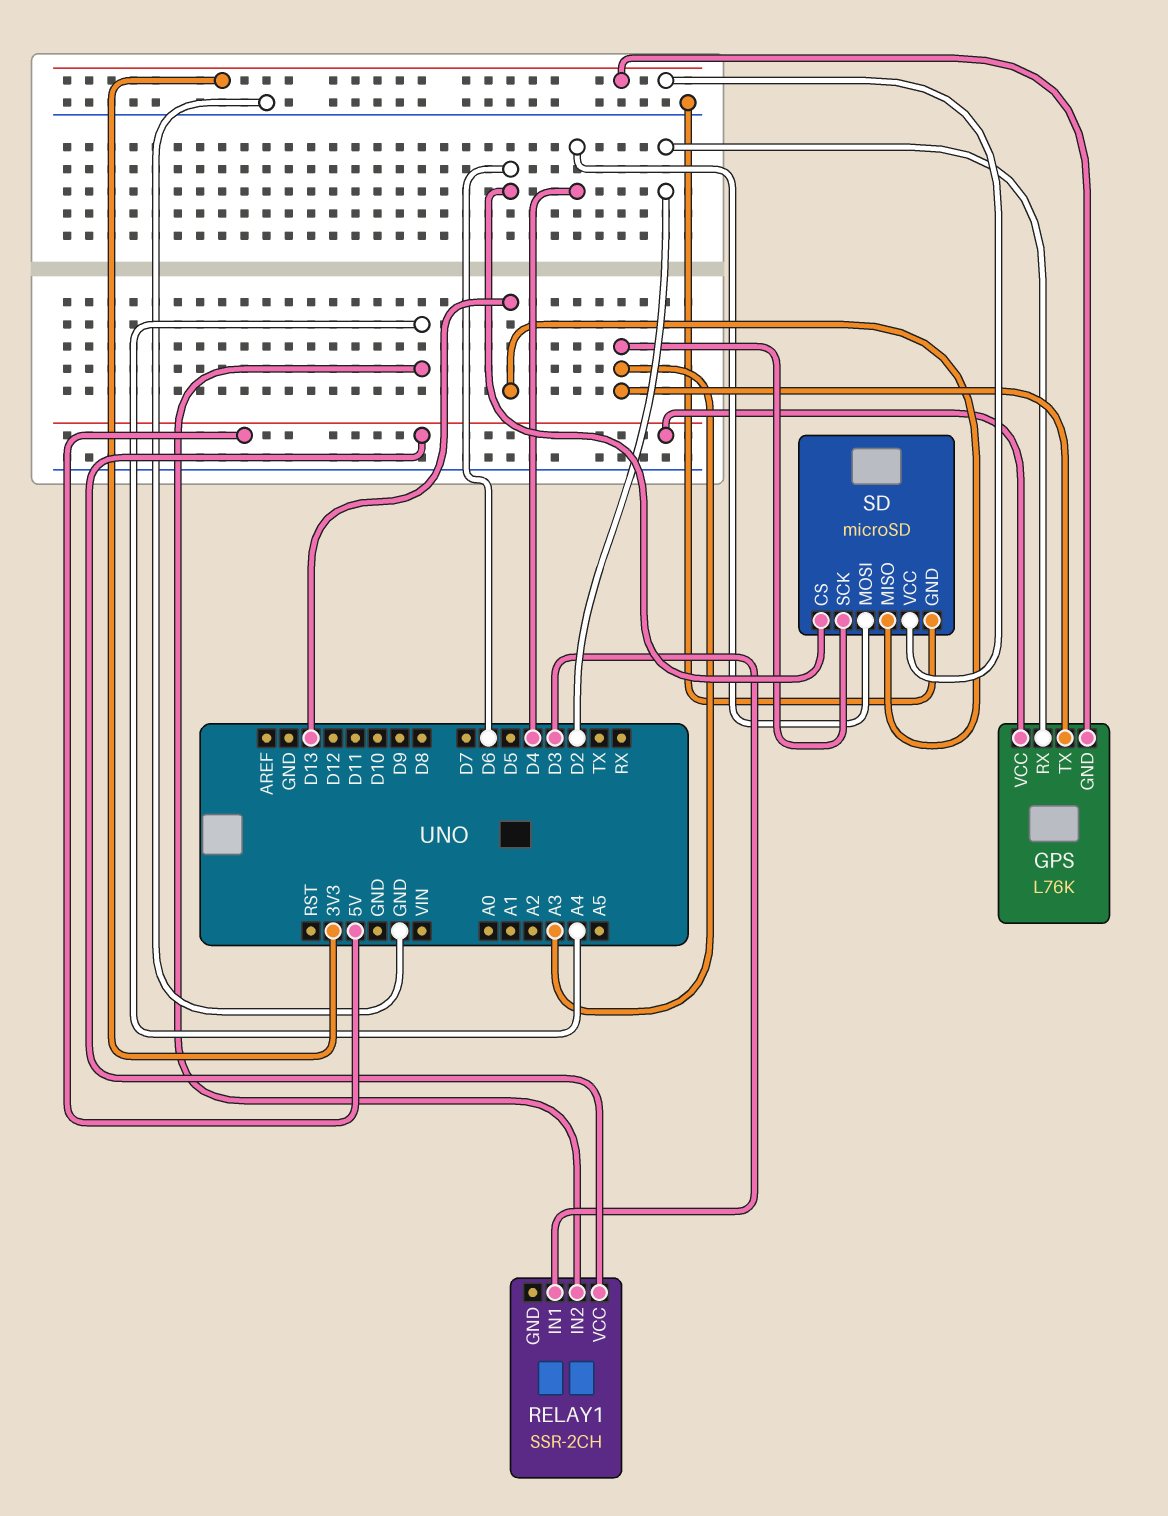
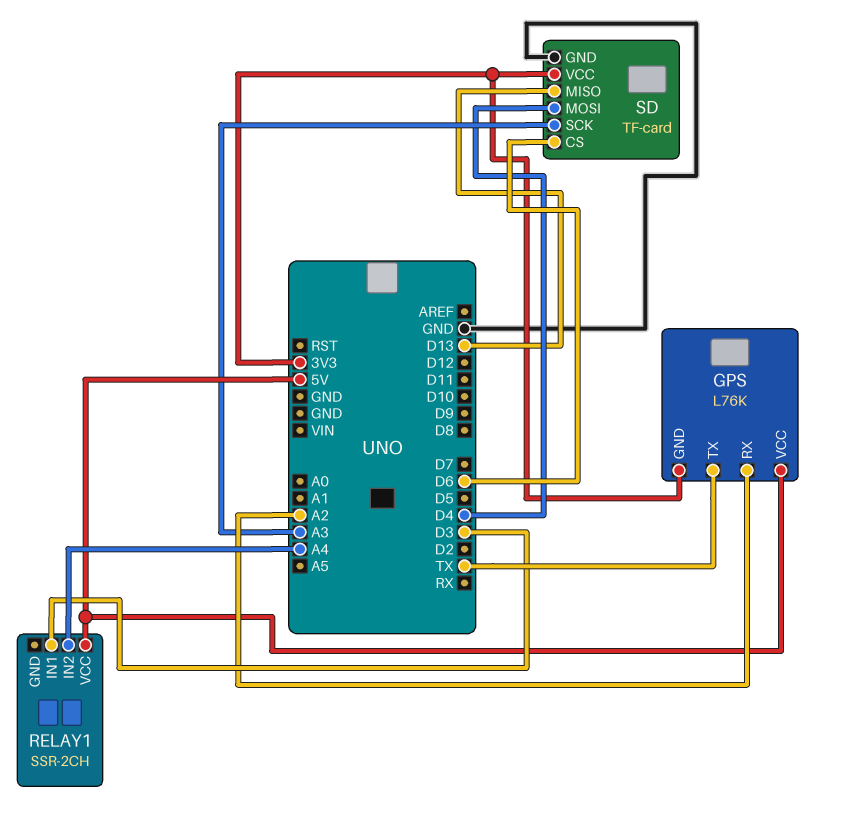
GPS pin RX: D2 -> A2
GPS pin TX: A3 -> TX
SD: microSD -> TF-card

